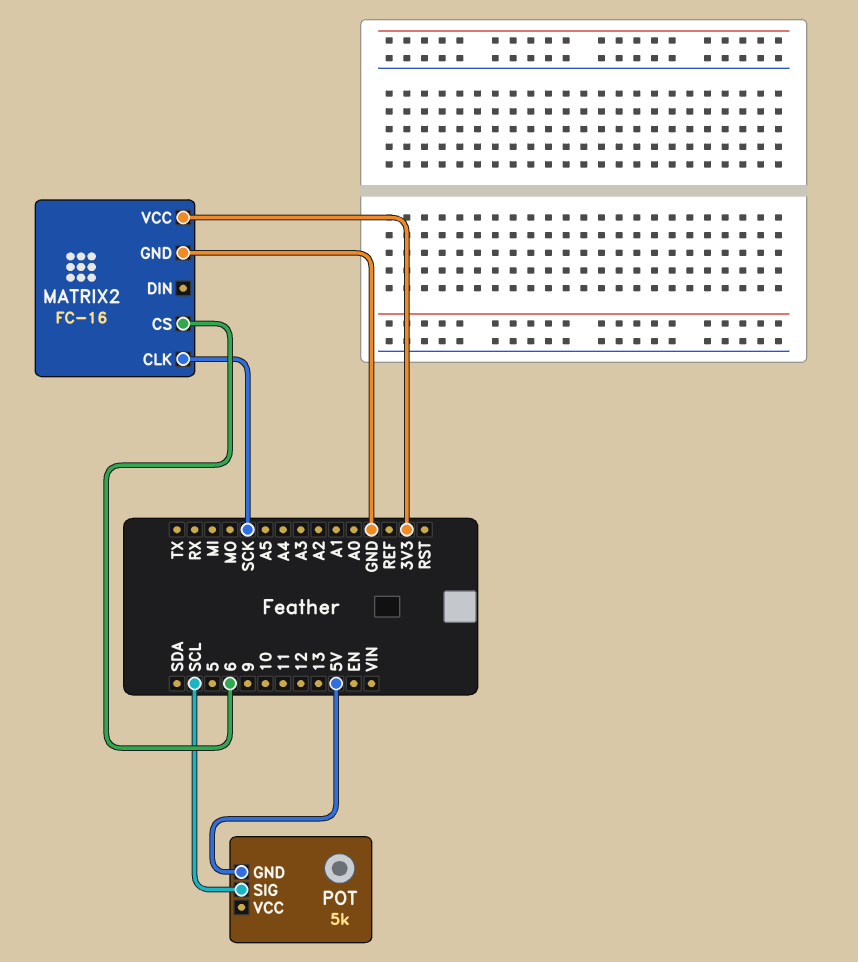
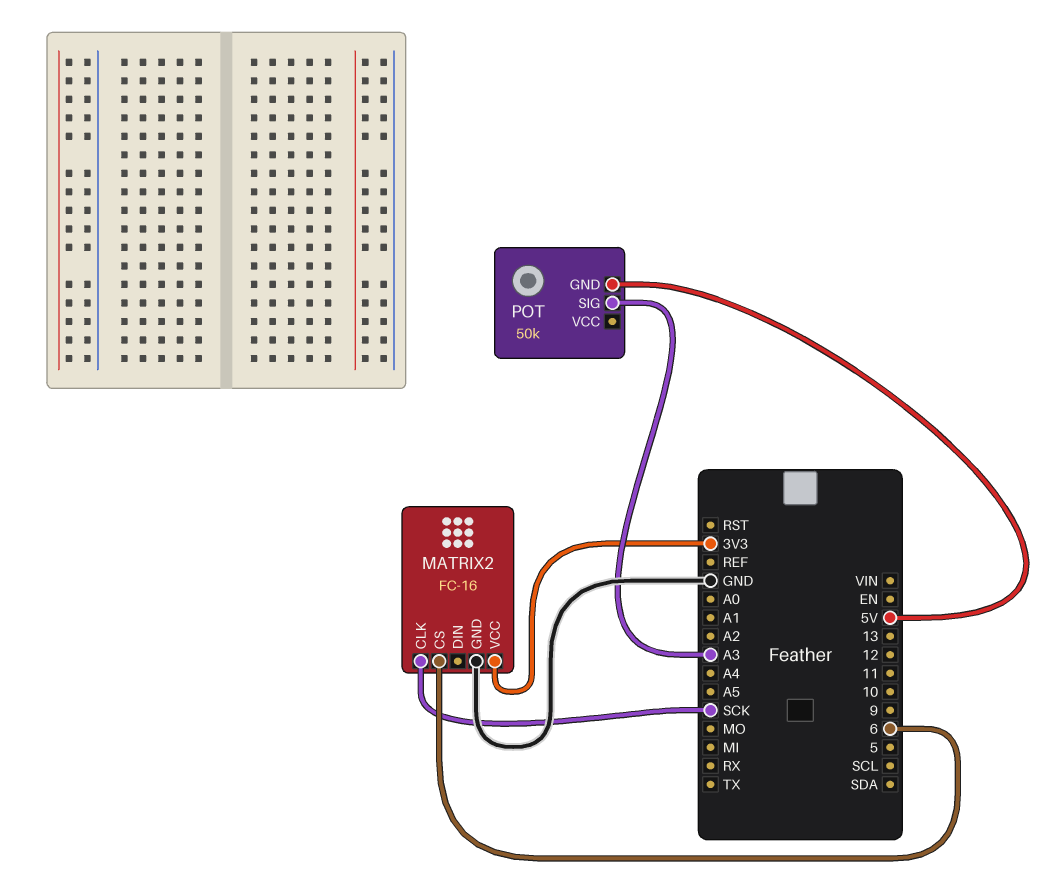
POT: 5k -> 50k
POT pin SIG: SCL -> A3

